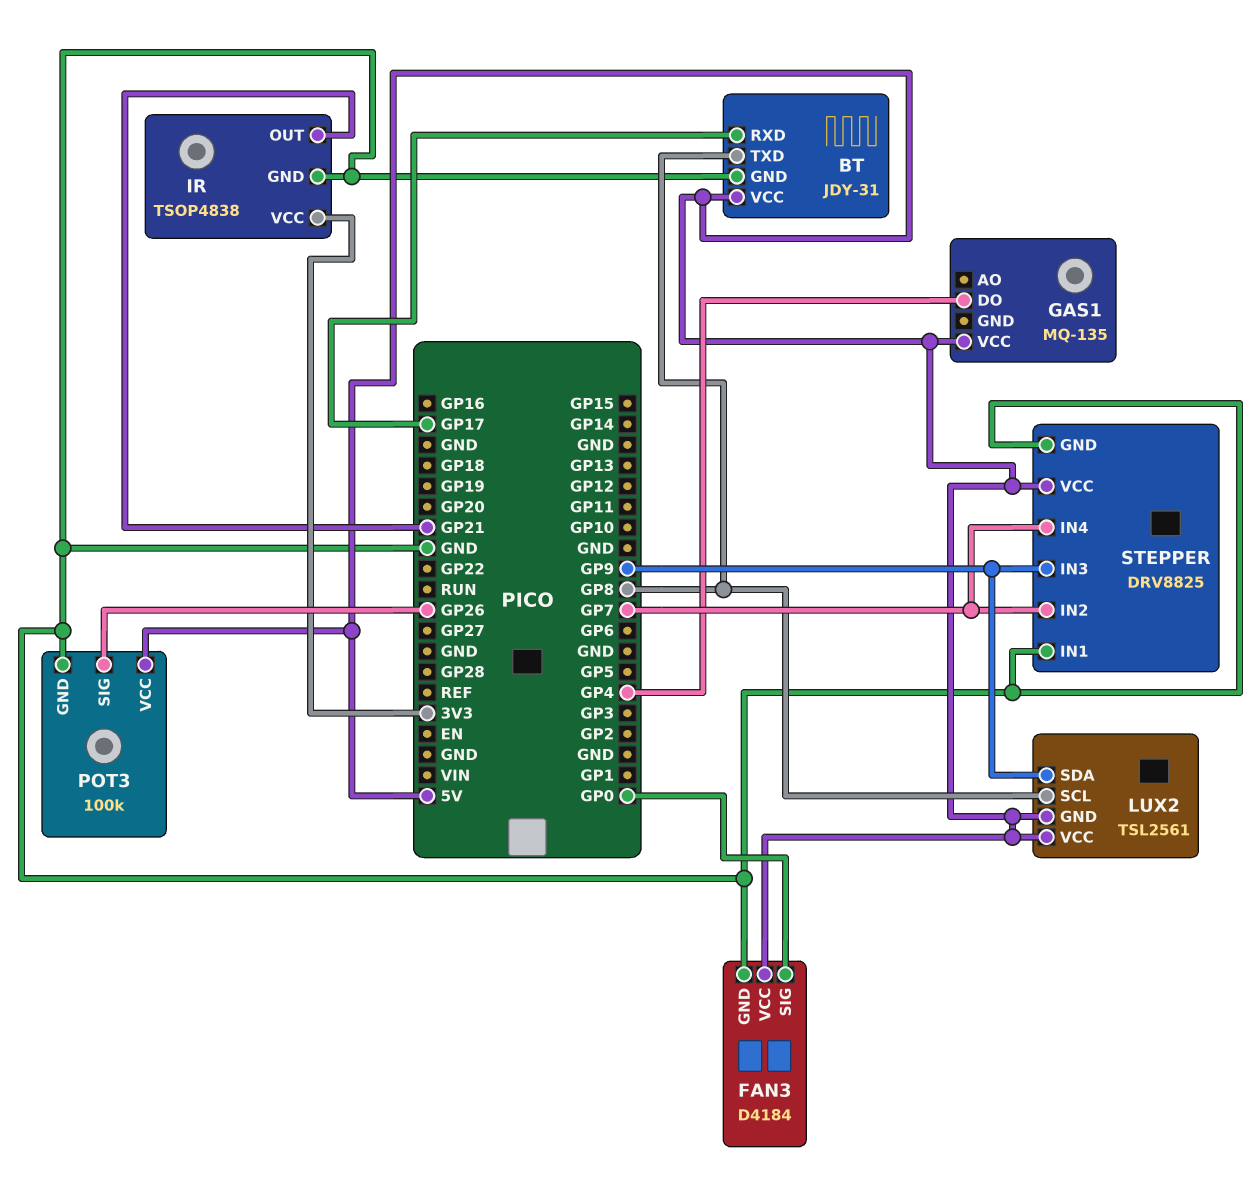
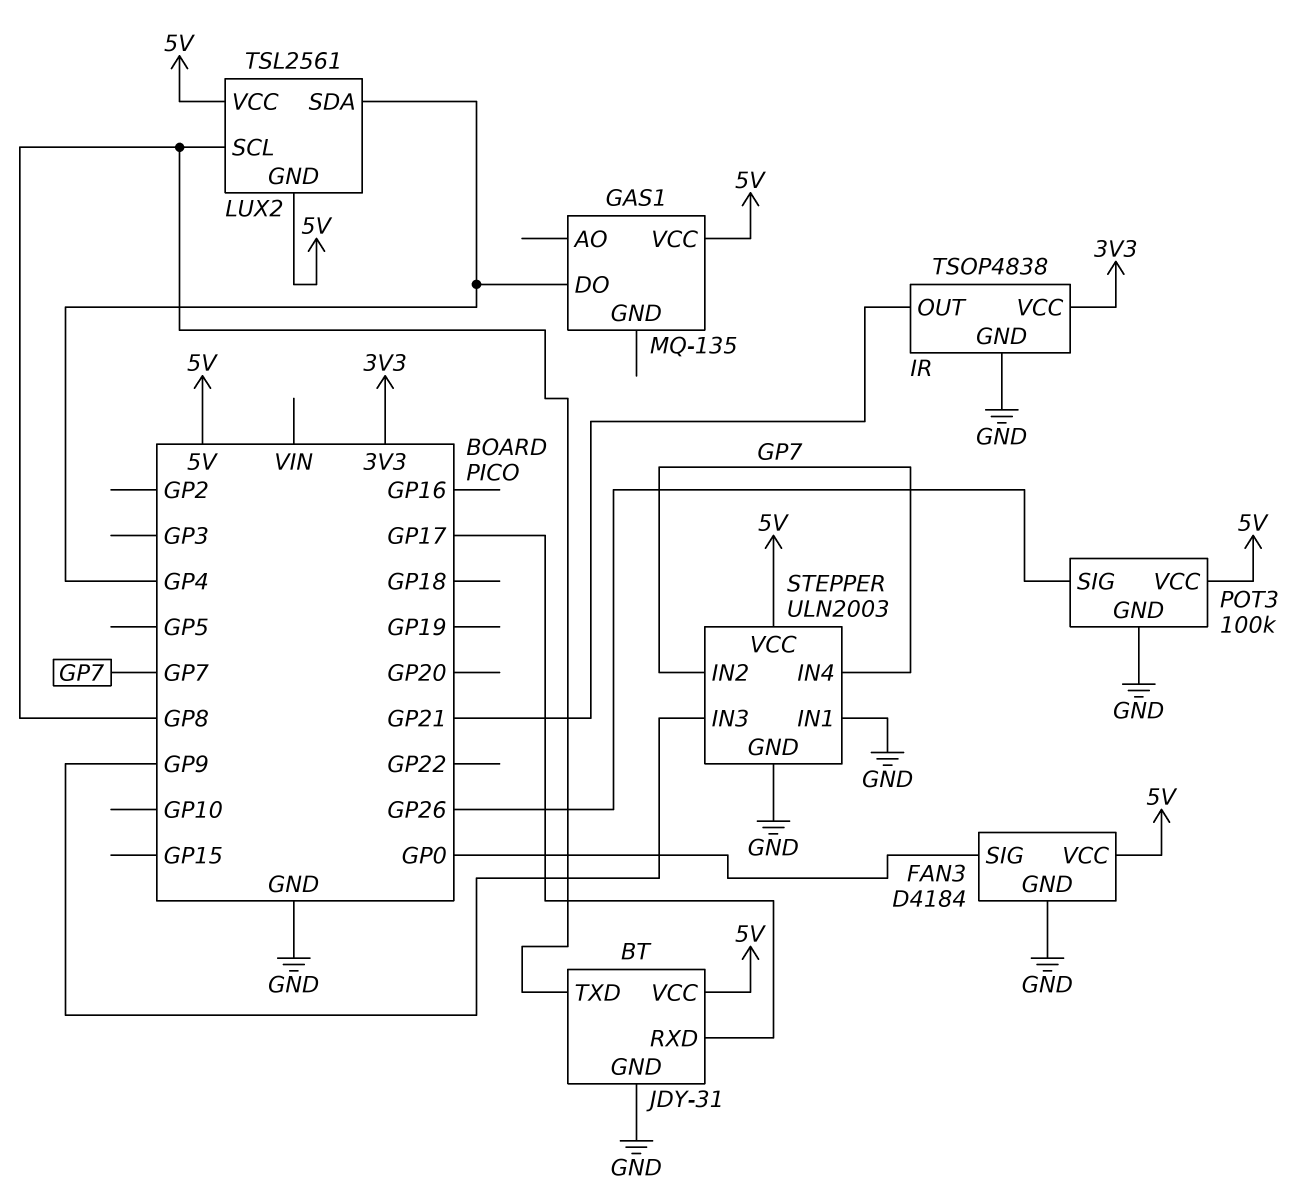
LUX2 pin SDA: GP9 -> GP4
STEPPER: DRV8825 -> ULN2003

